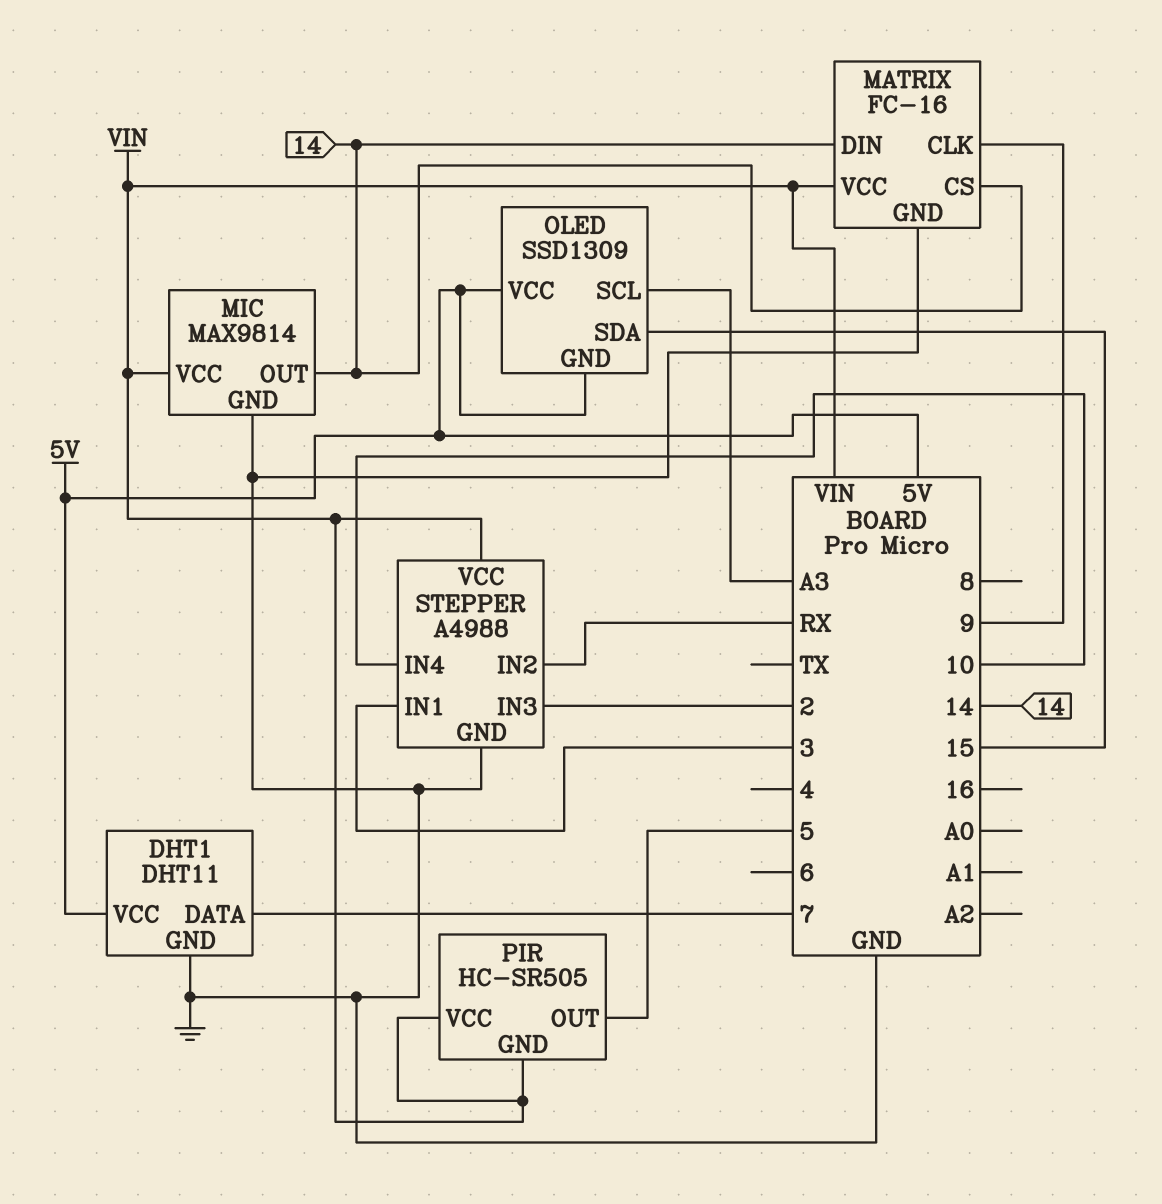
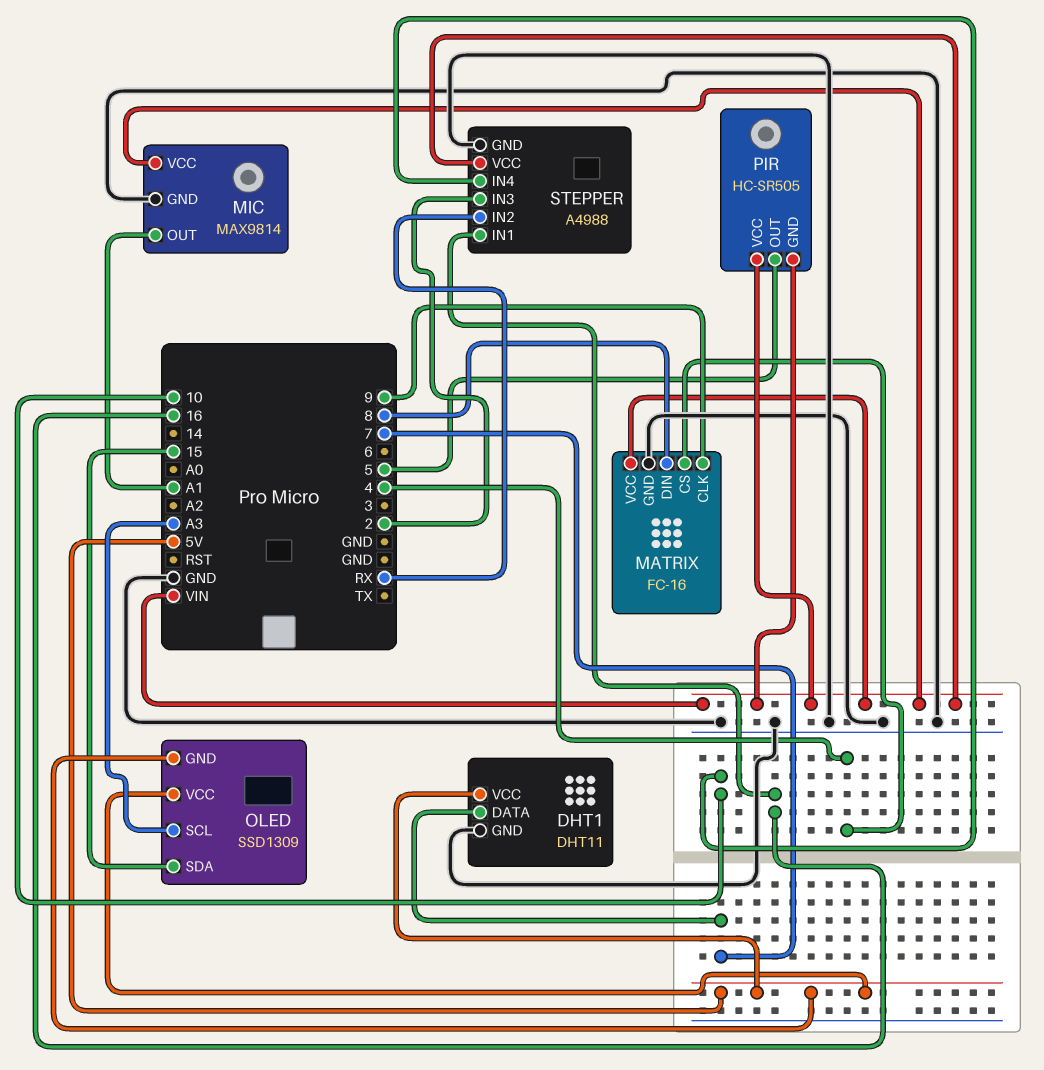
MATRIX pin CS: 14 -> 4
MATRIX pin DIN: 14 -> 8
MIC pin OUT: 14 -> A1
STEPPER pin IN1: 3 -> 16

